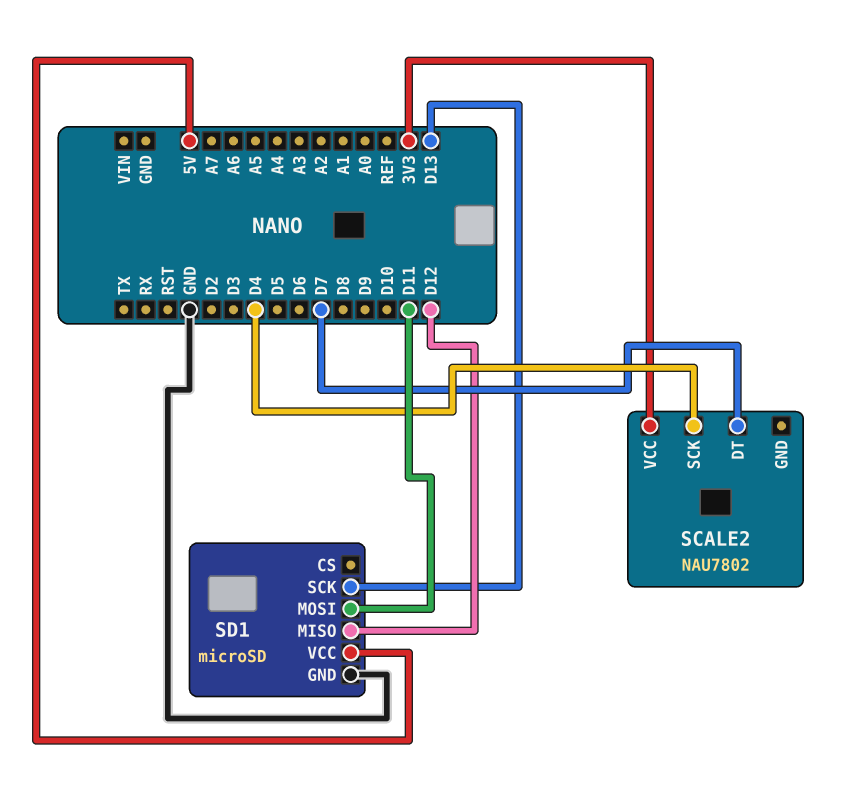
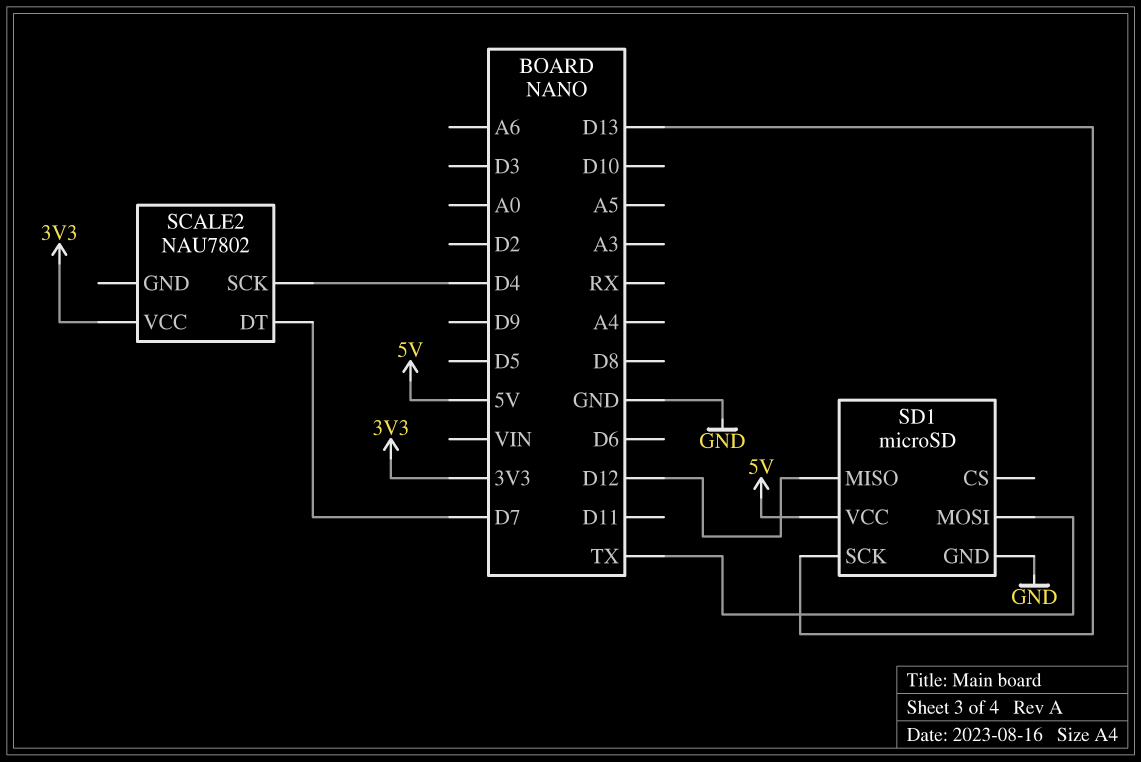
SD1 pin MOSI: D11 -> TX

